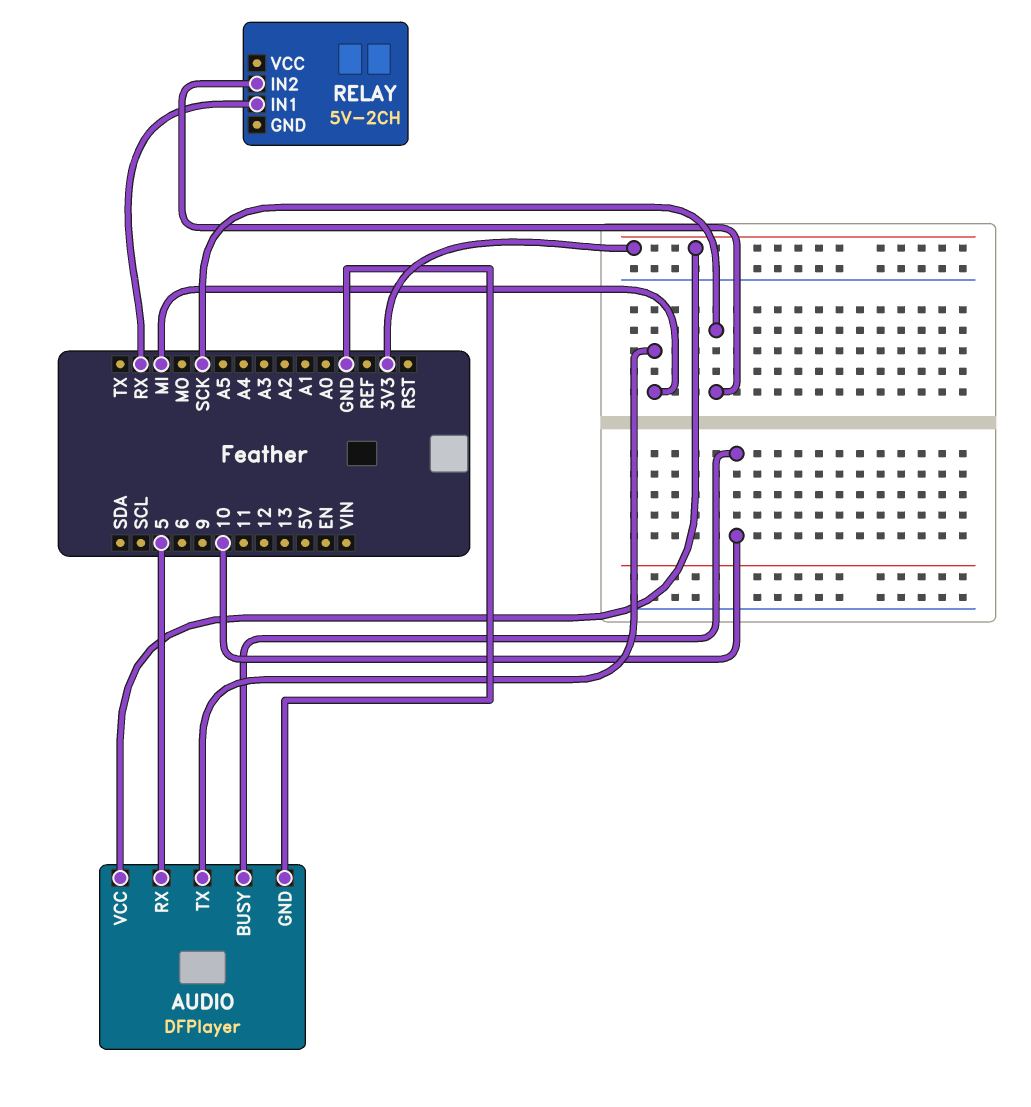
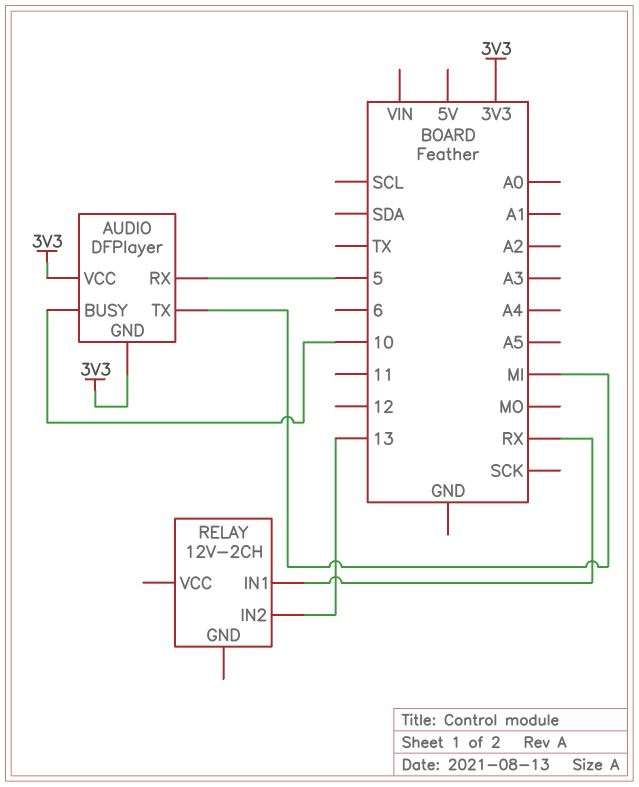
AUDIO pin GND: GND -> 3V3
RELAY: 5V-2CH -> 12V-2CH
RELAY pin IN2: SCK -> 13

